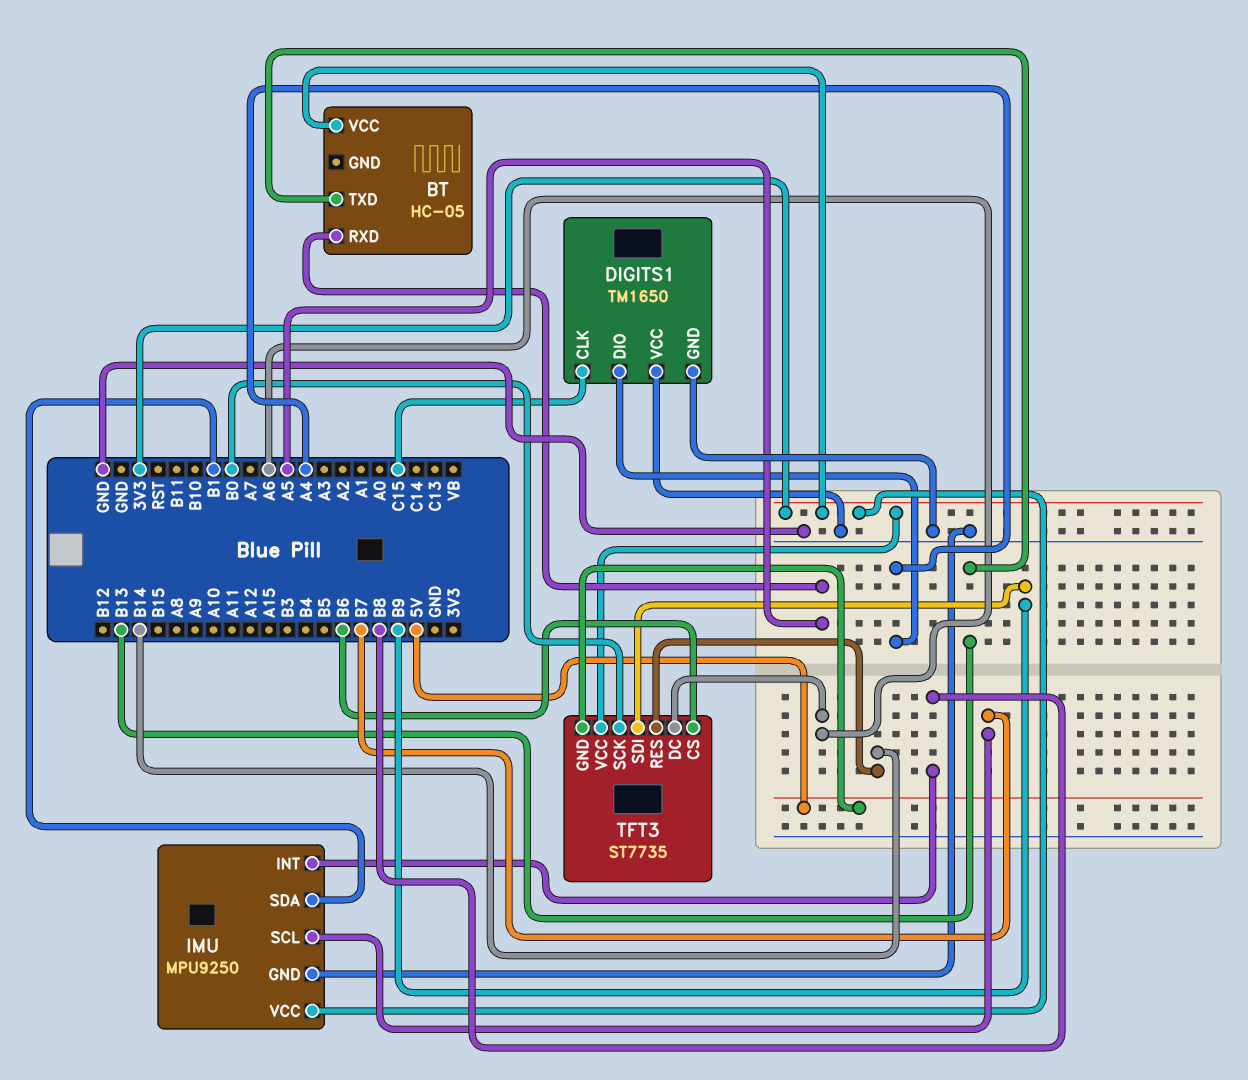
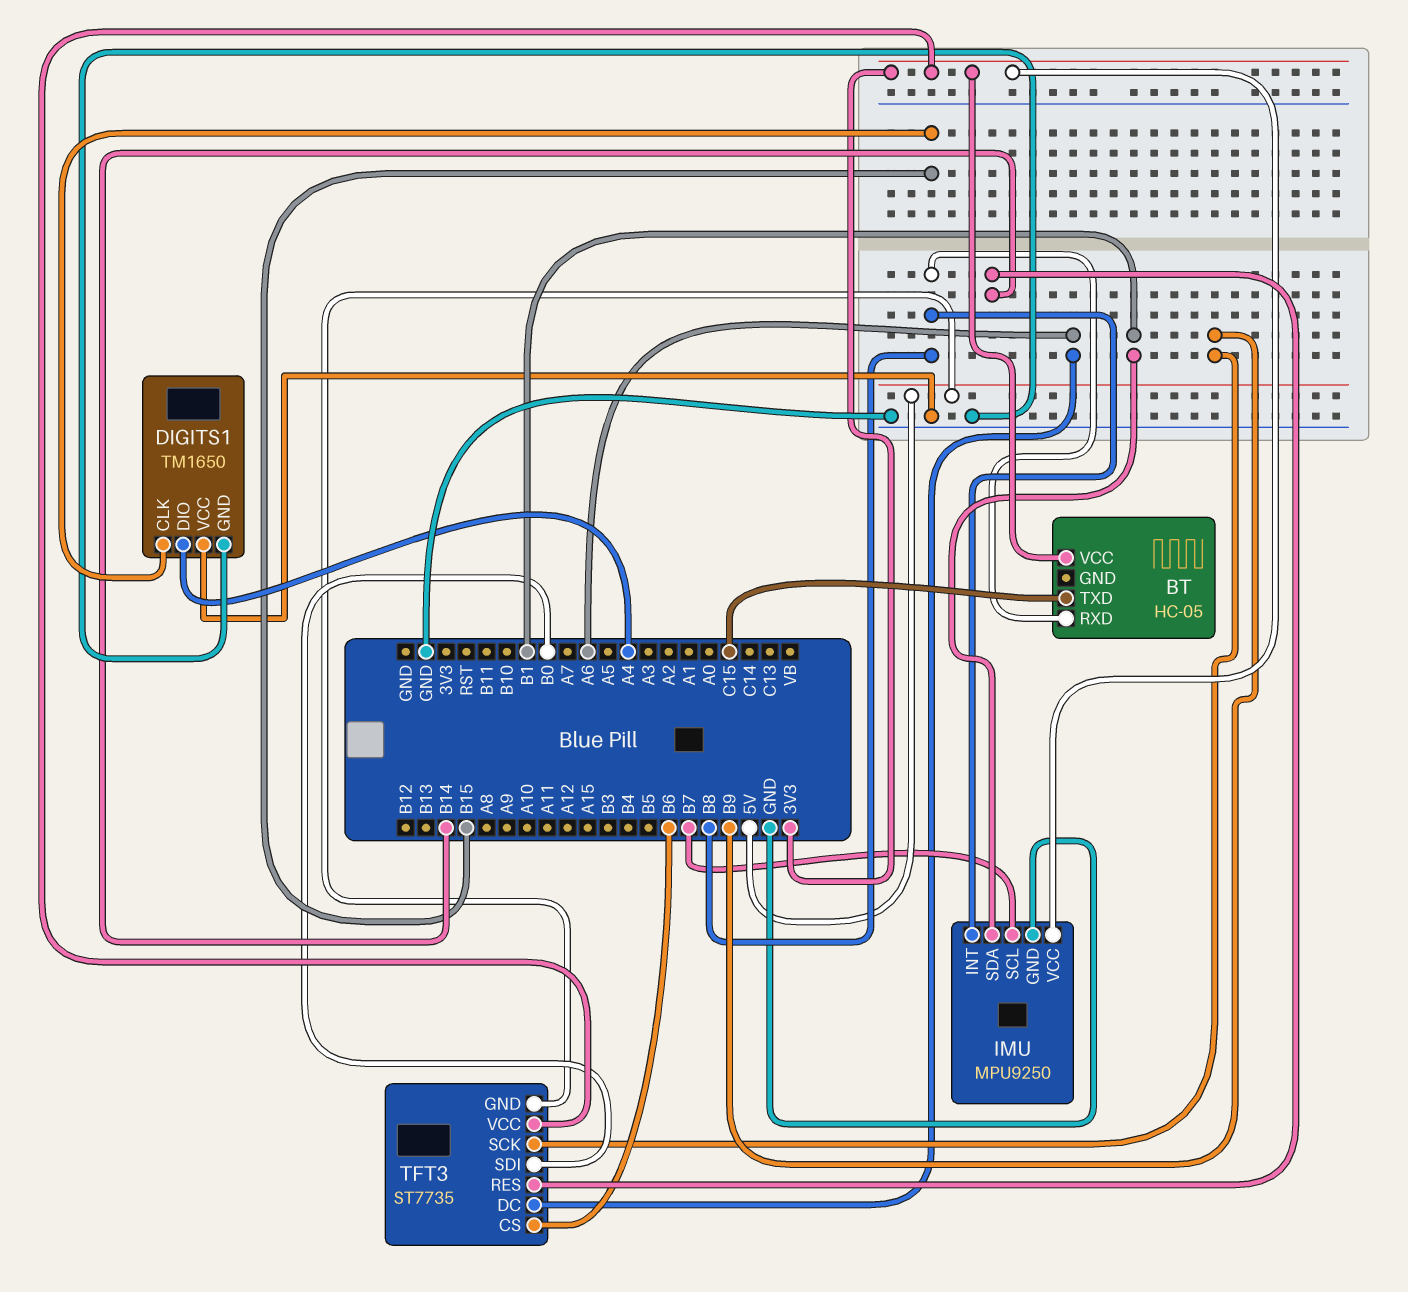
BT pin RXD: A5 -> B8
BT pin TXD: B13 -> C15
DIGITS1 pin CLK: C15 -> B15
TFT3 pin SCK: B0 -> B9
TFT3 pin SDI: B9 -> B0

